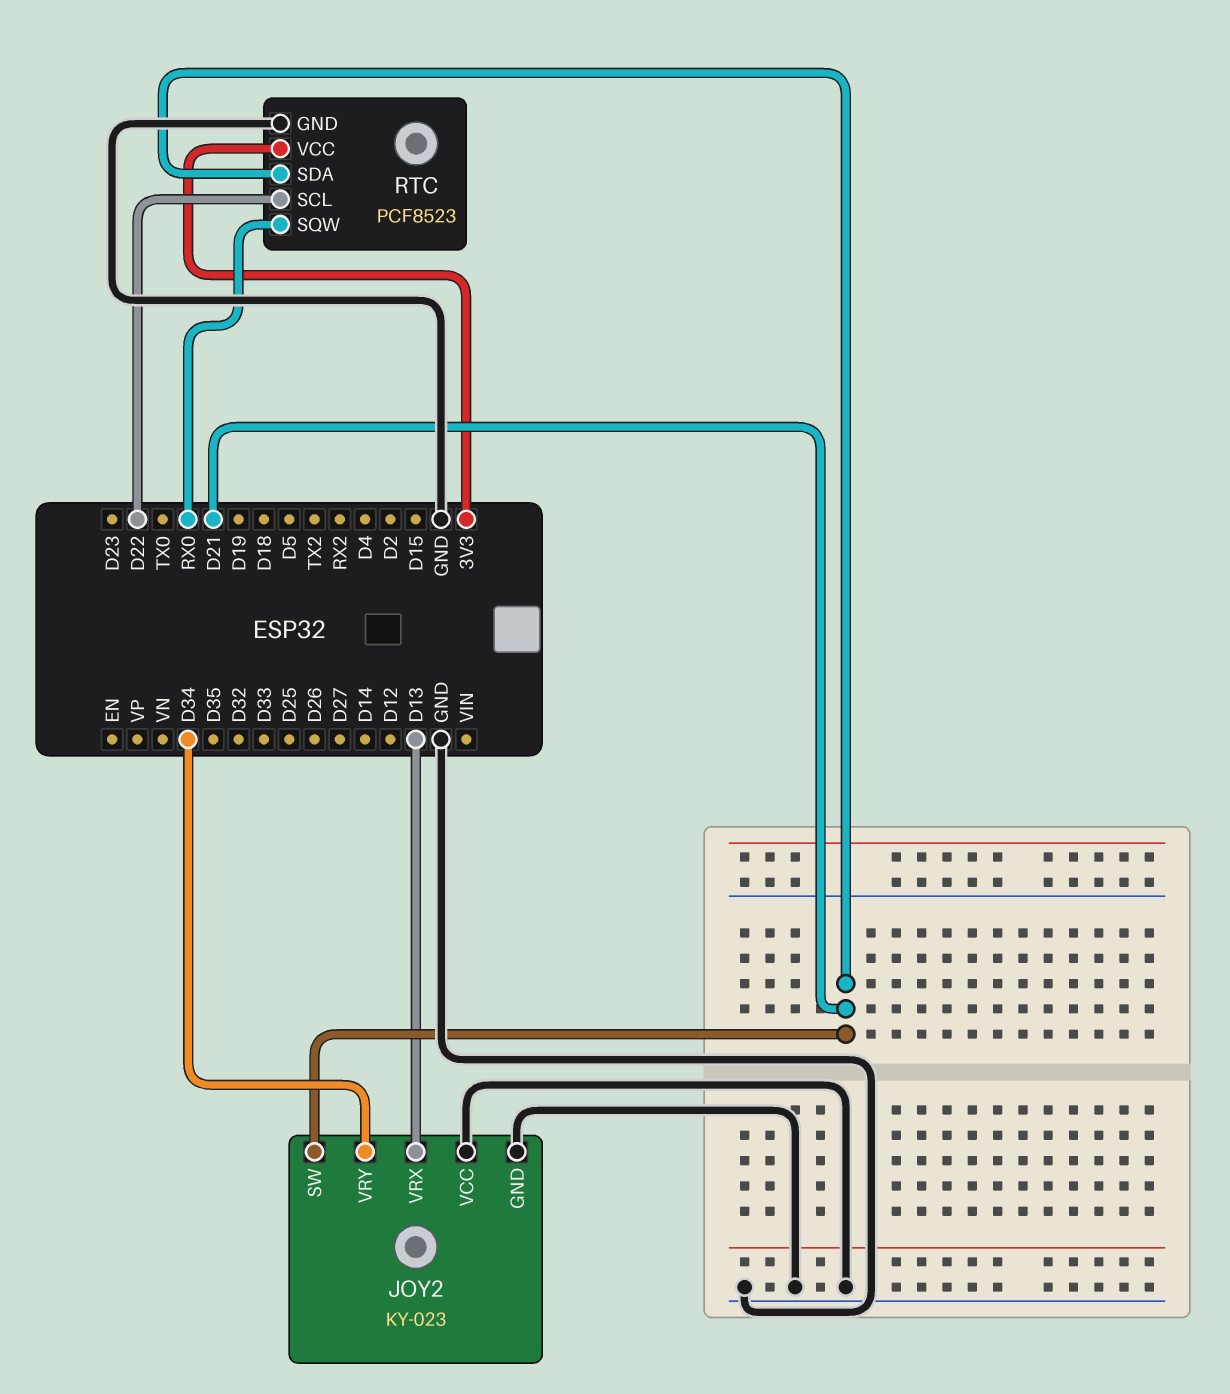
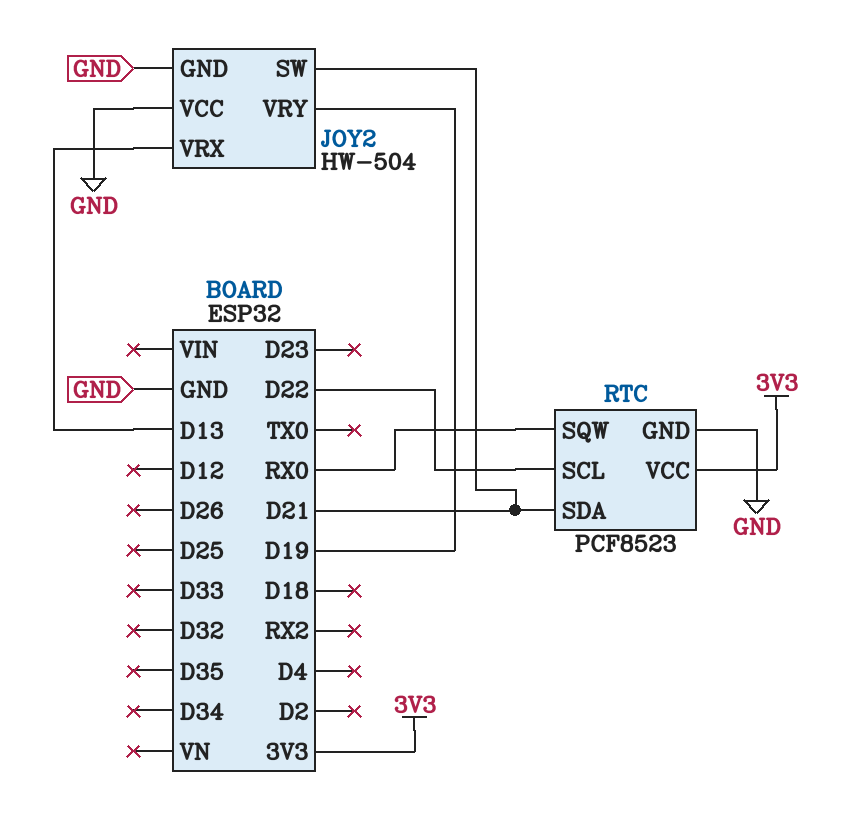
JOY2: KY-023 -> HW-504
JOY2 pin VRY: D34 -> D19

